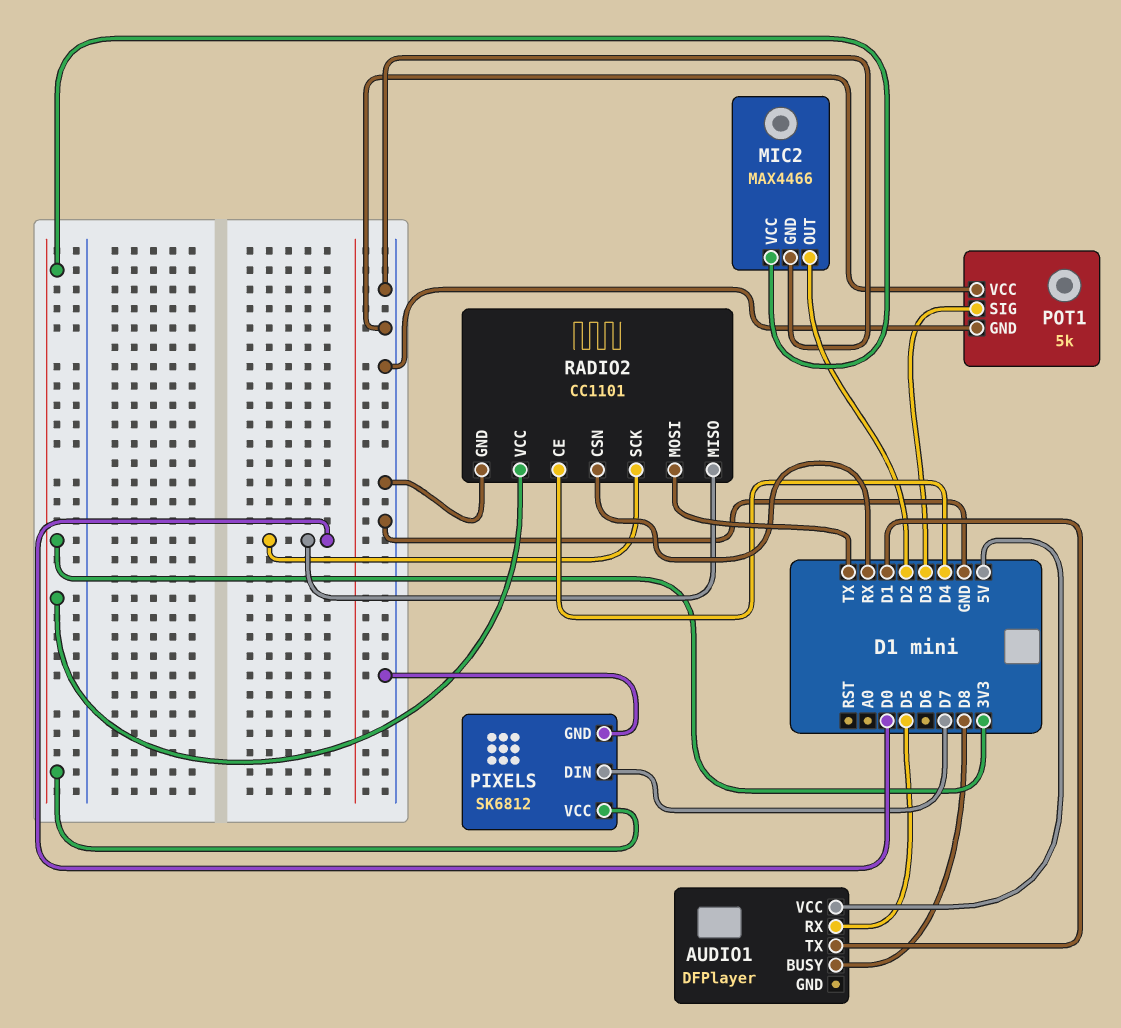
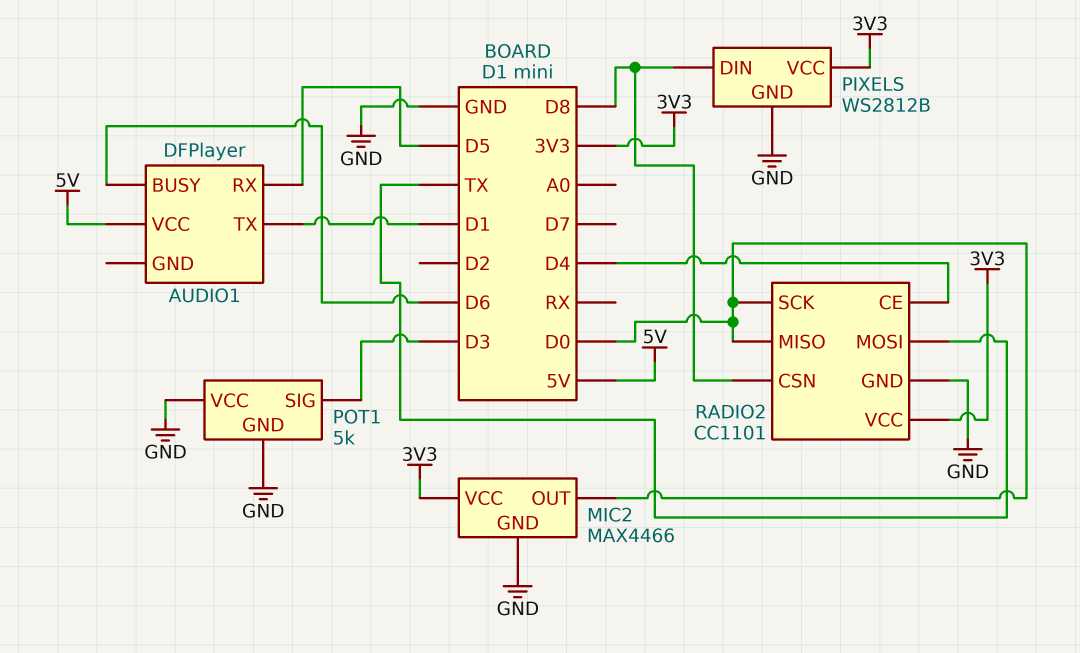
AUDIO1 pin BUSY: D8 -> D6
MIC2 pin OUT: D2 -> D0
PIXELS: SK6812 -> WS2812B
PIXELS pin DIN: D7 -> D8
RADIO2 pin CSN: RX -> D8

